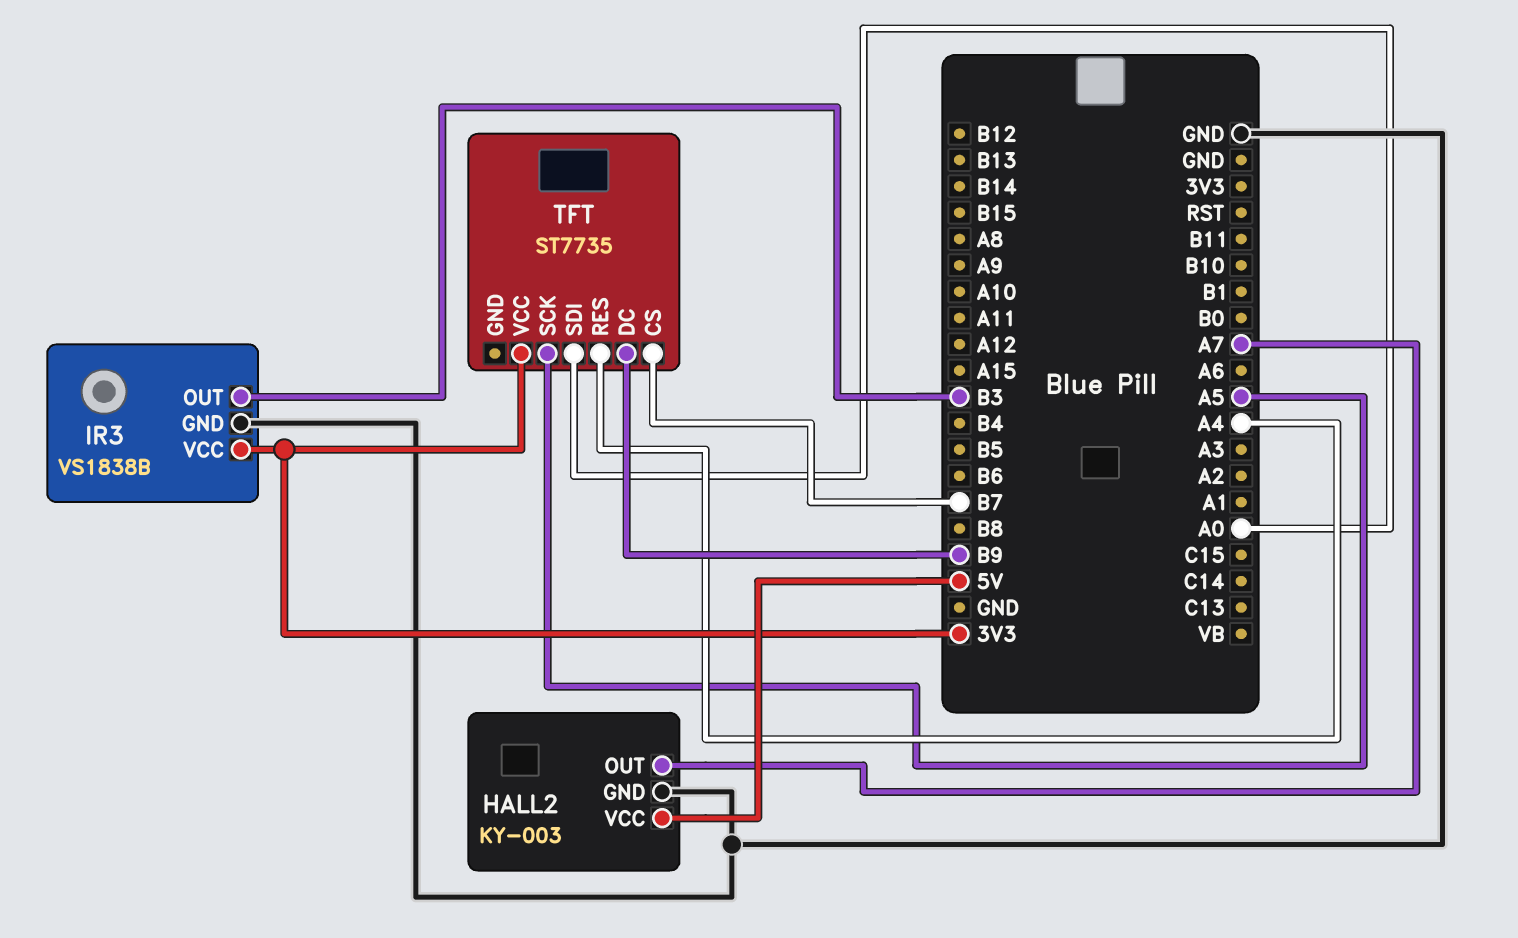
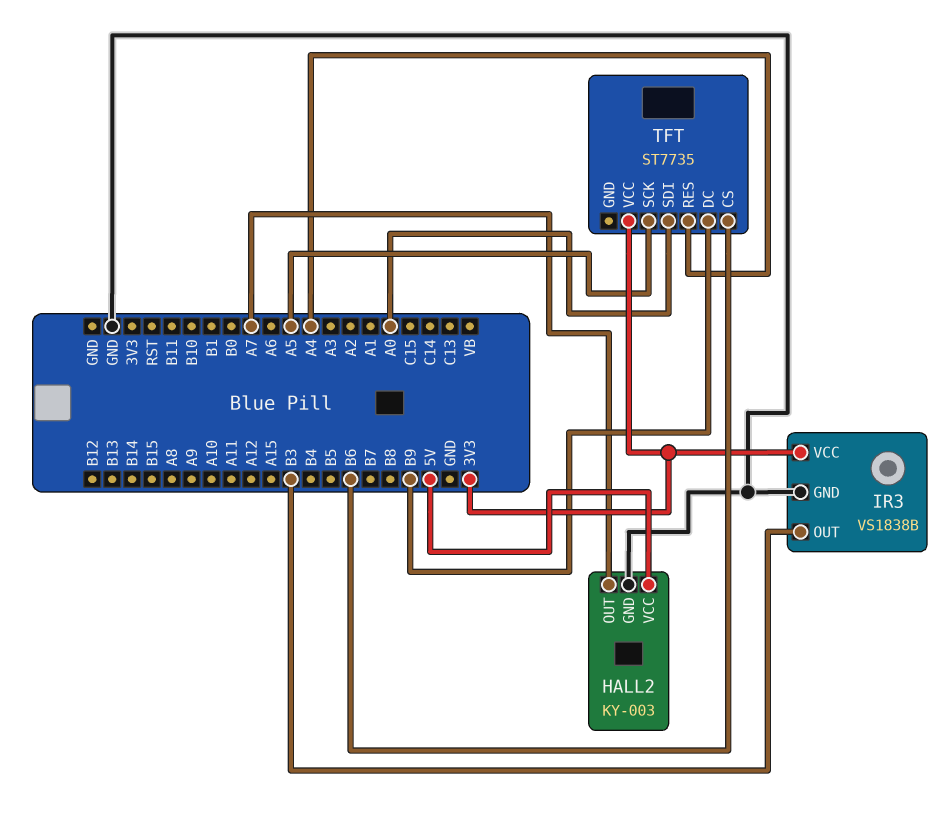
TFT pin CS: B7 -> B6

